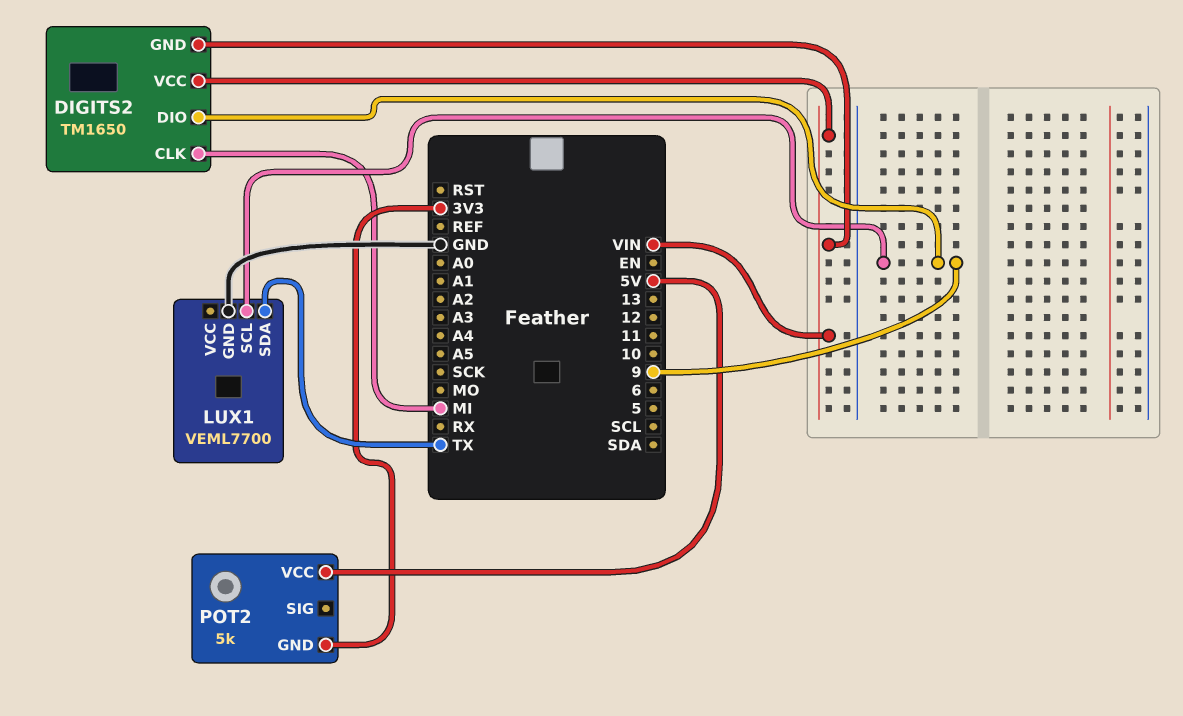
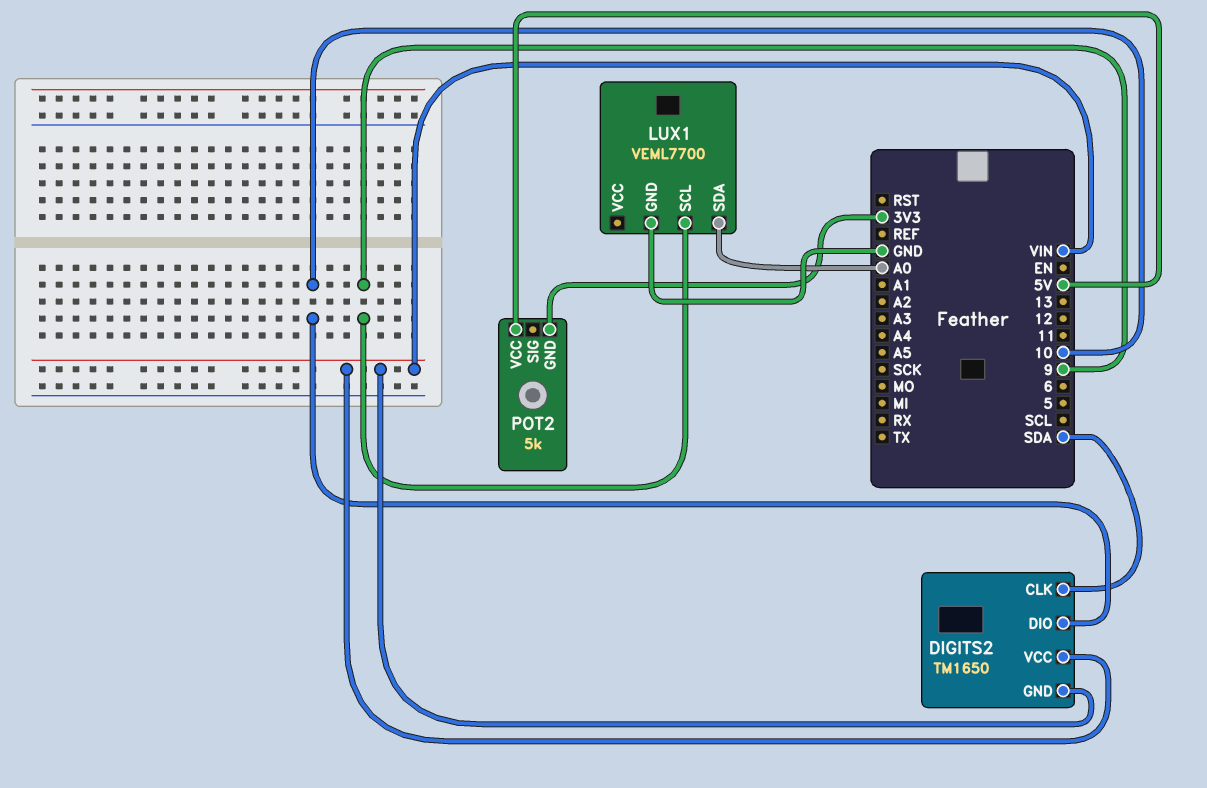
DIGITS2 pin CLK: MI -> SDA
DIGITS2 pin DIO: 9 -> 10
LUX1 pin SDA: TX -> A0

